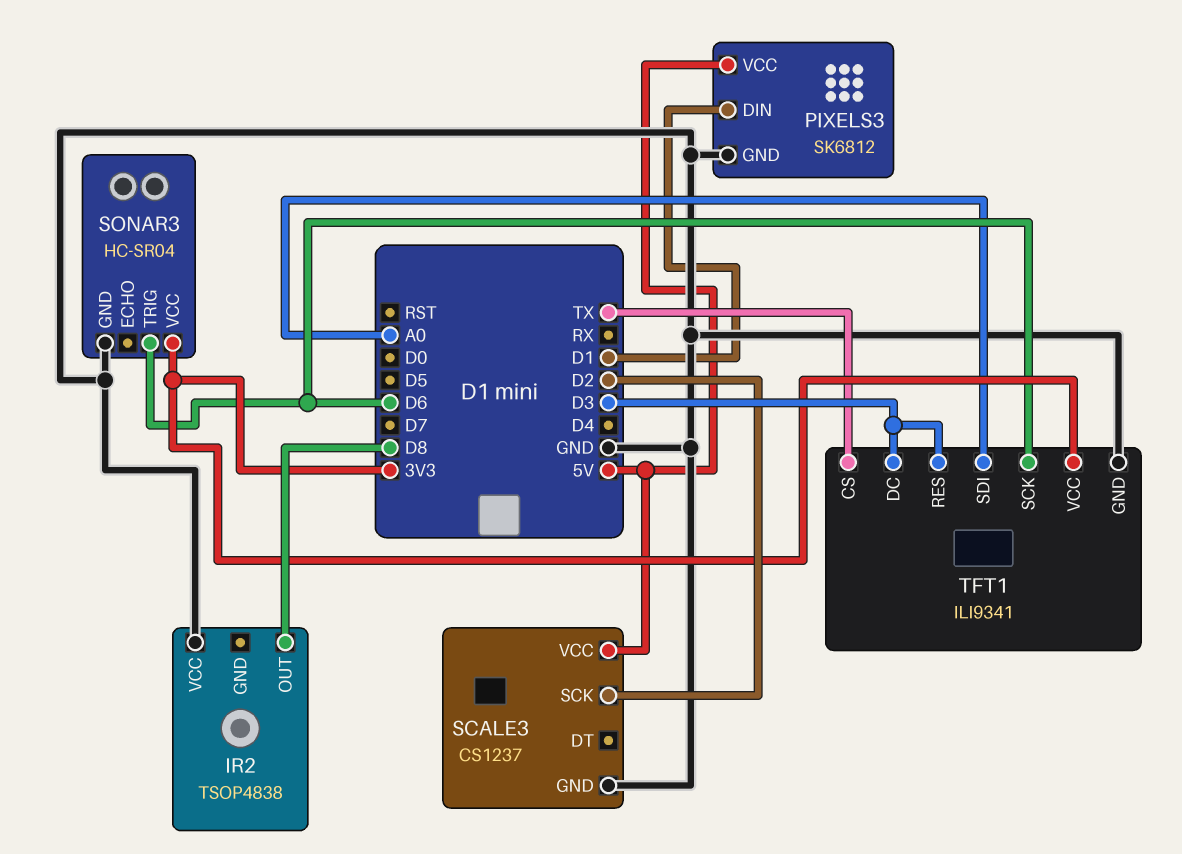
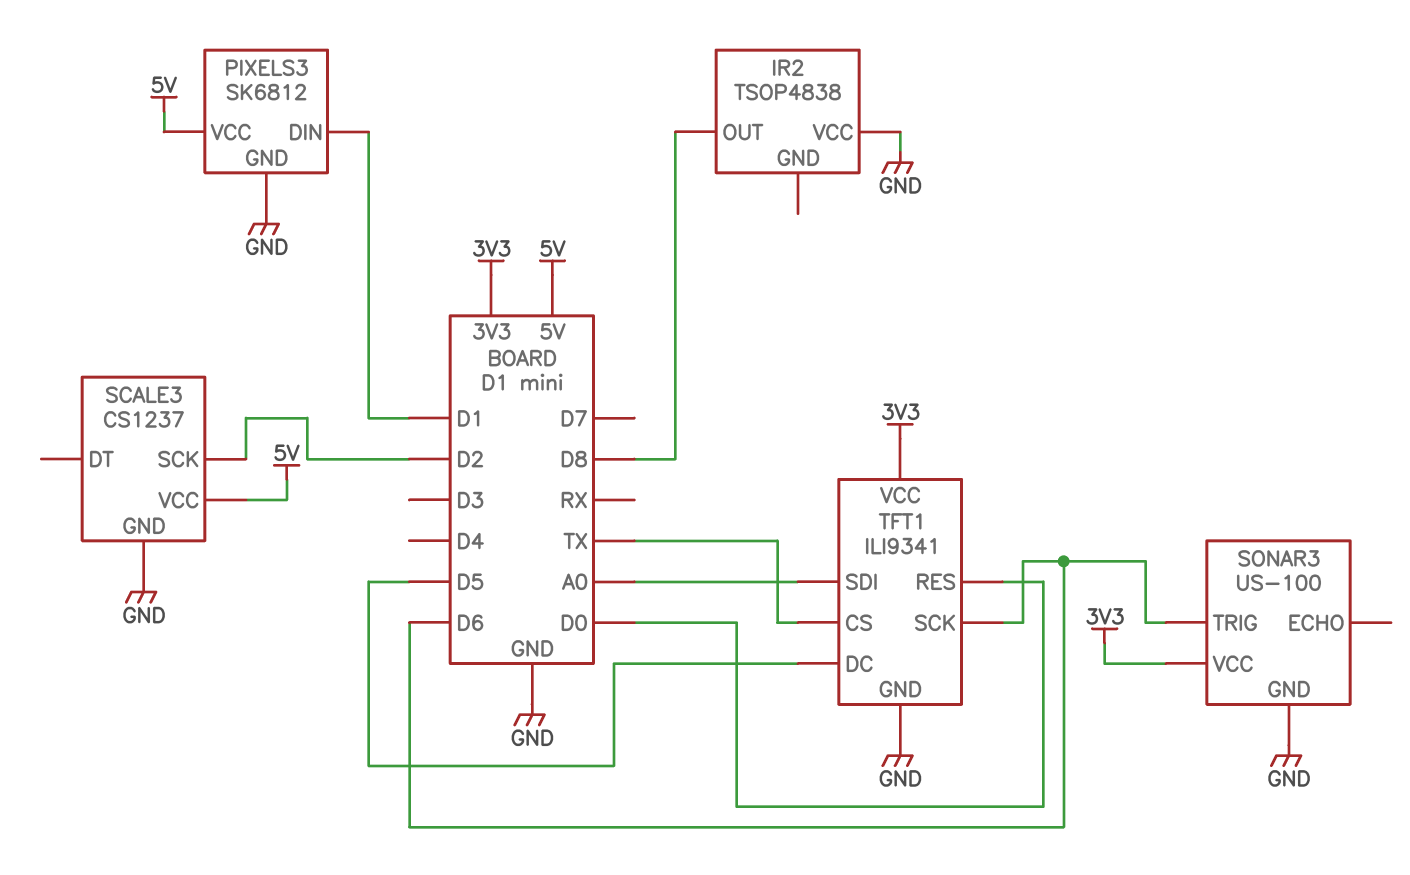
SONAR3: HC-SR04 -> US-100
TFT1 pin DC: D3 -> D5
TFT1 pin RES: D3 -> D0

